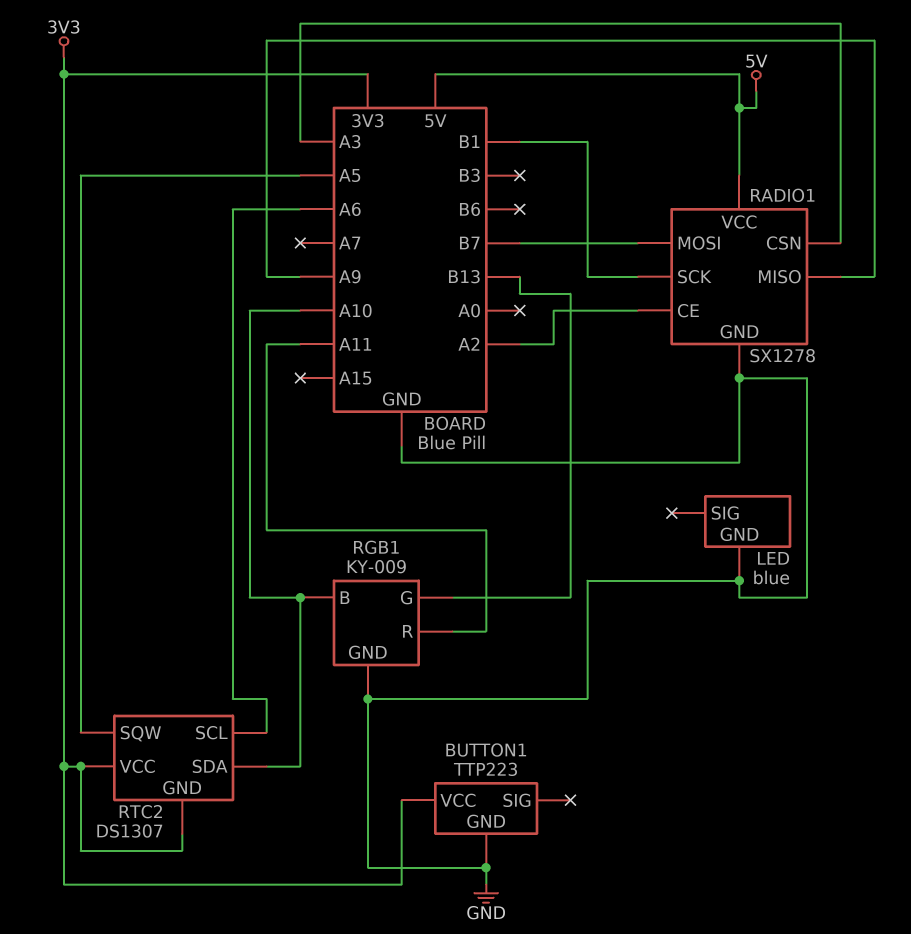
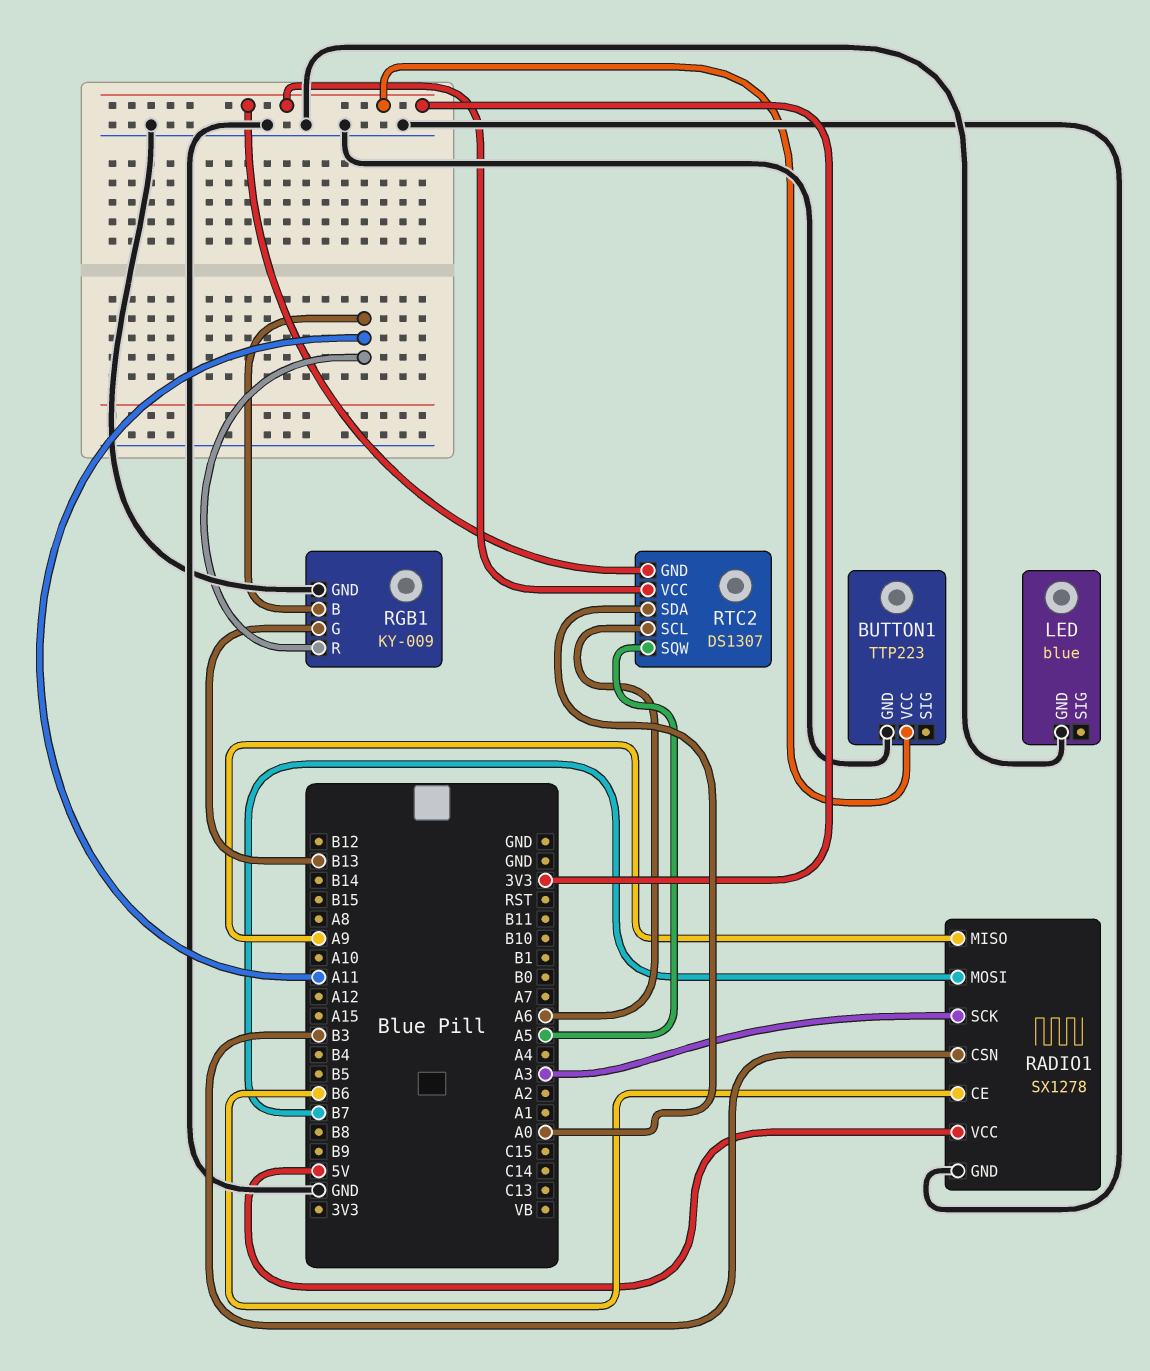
RADIO1 pin CE: A2 -> B6
RADIO1 pin CSN: A3 -> B3
RADIO1 pin SCK: B1 -> A3
RGB1 pin B: A10 -> A11
RTC2 pin SDA: A10 -> A0

